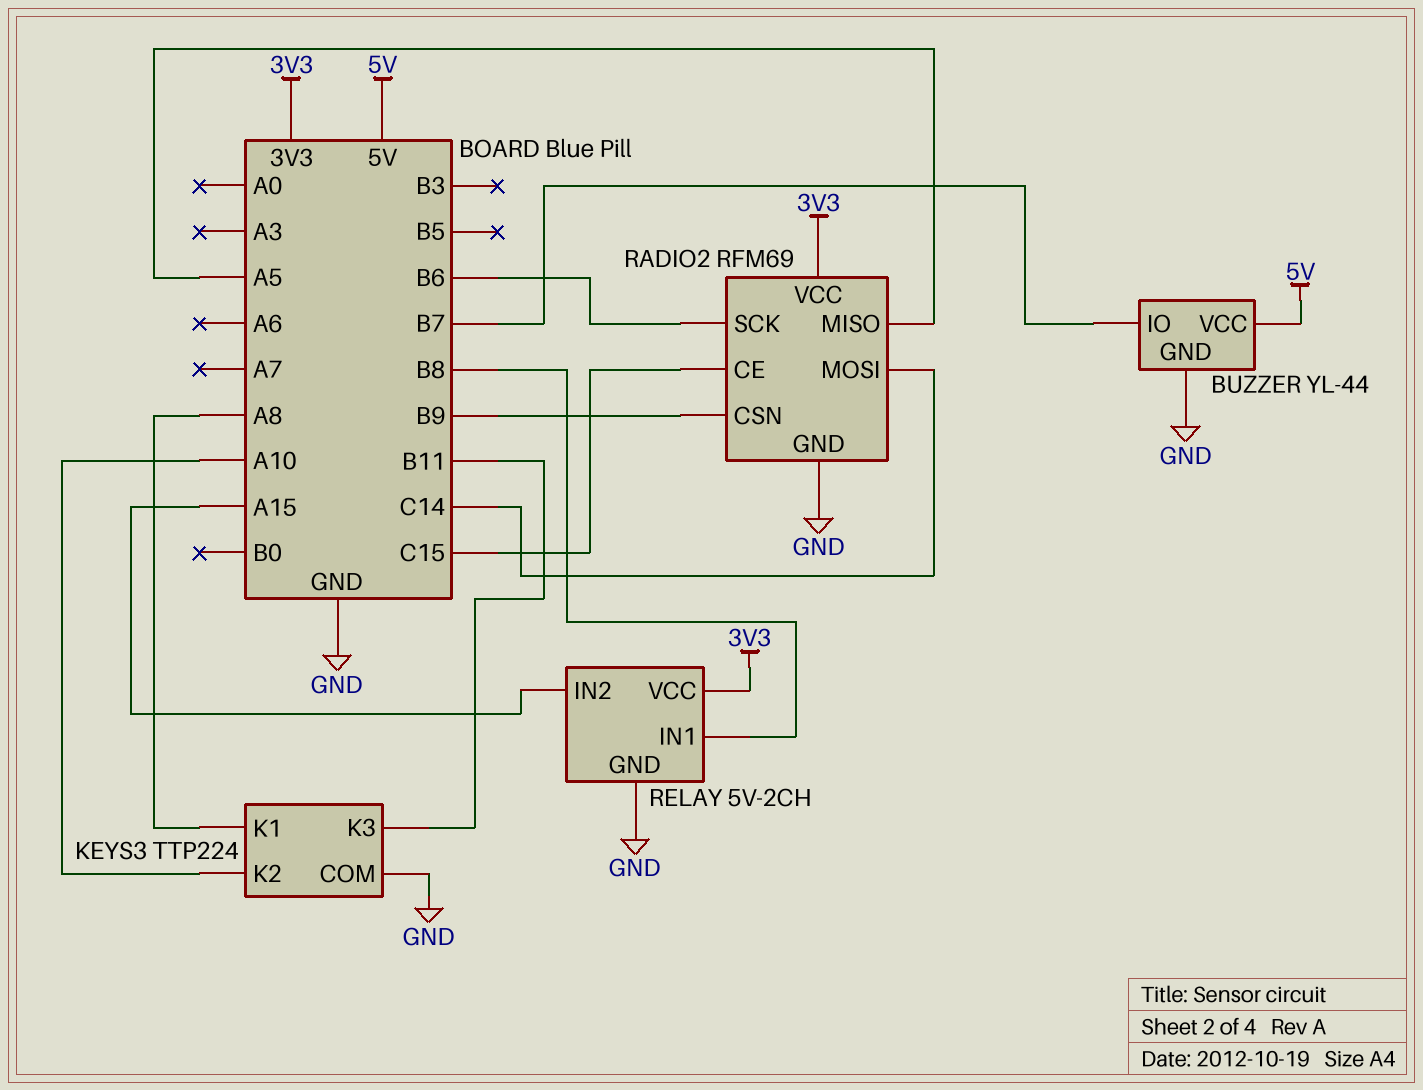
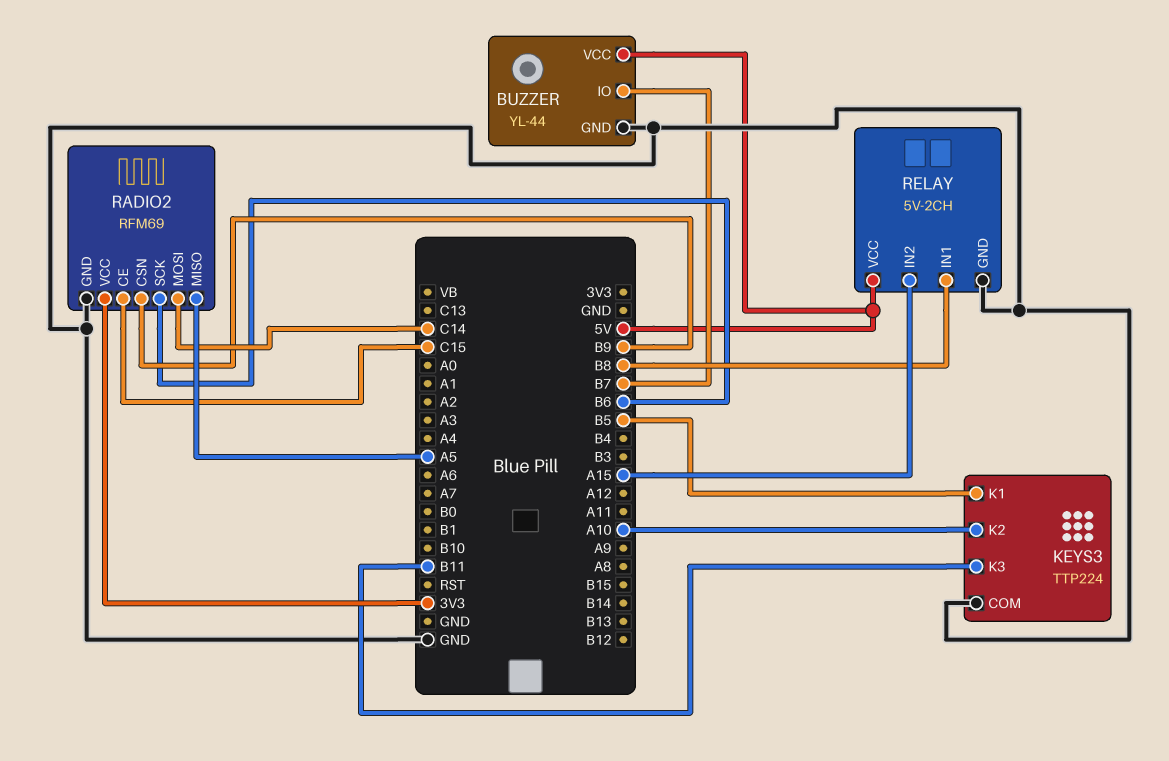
KEYS3 pin K1: A8 -> B5
RELAY pin VCC: 3V3 -> 5V

